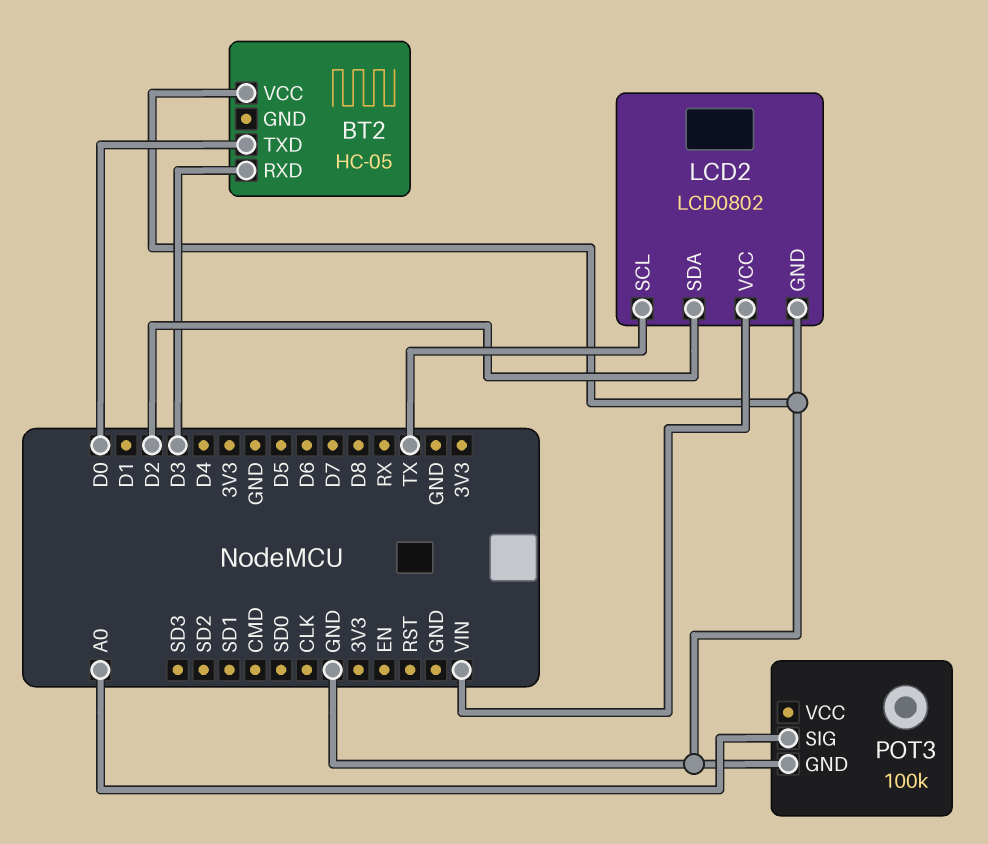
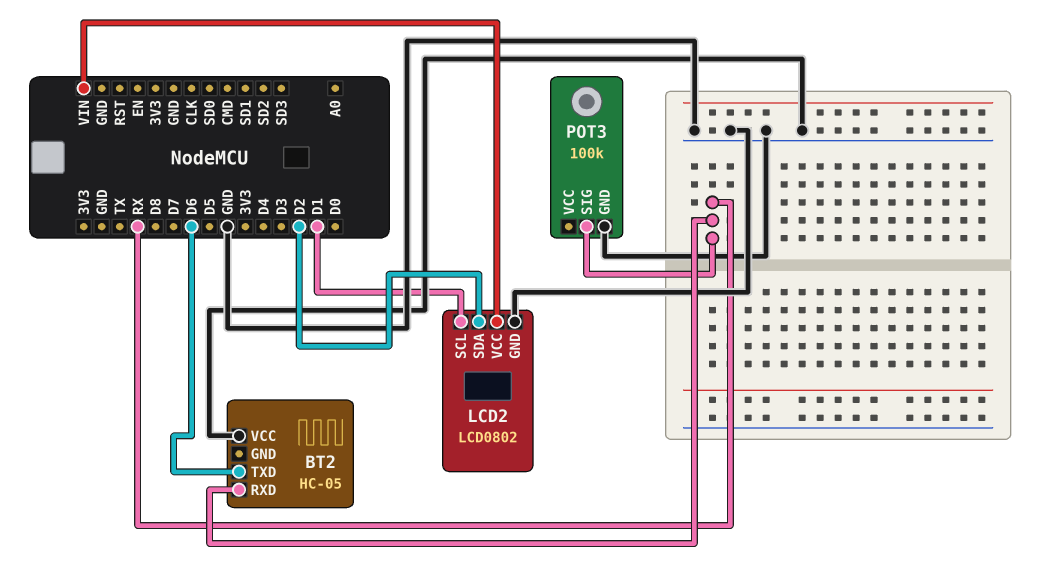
BT2 pin RXD: D3 -> RX
BT2 pin TXD: D0 -> D6
LCD2 pin SCL: TX -> D1
POT3 pin SIG: A0 -> RX

